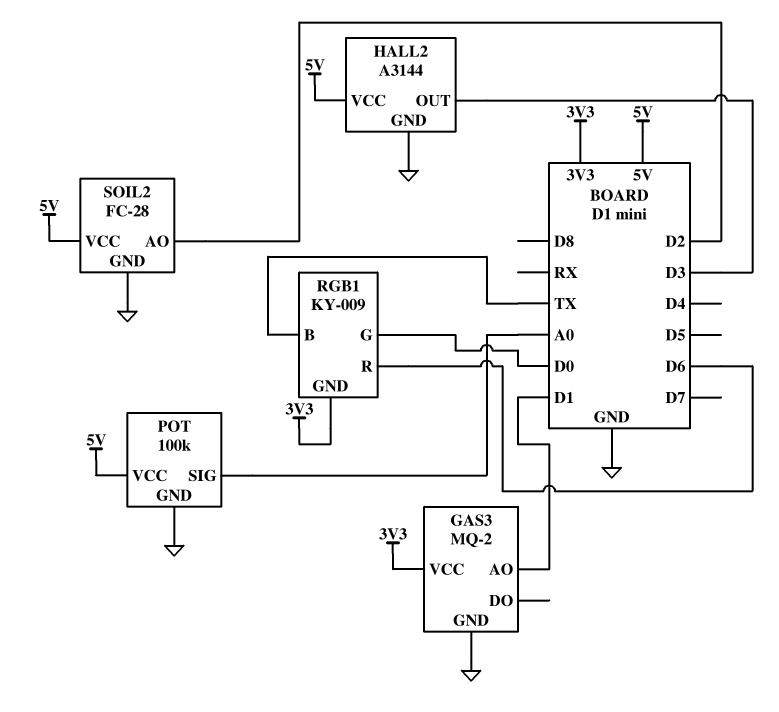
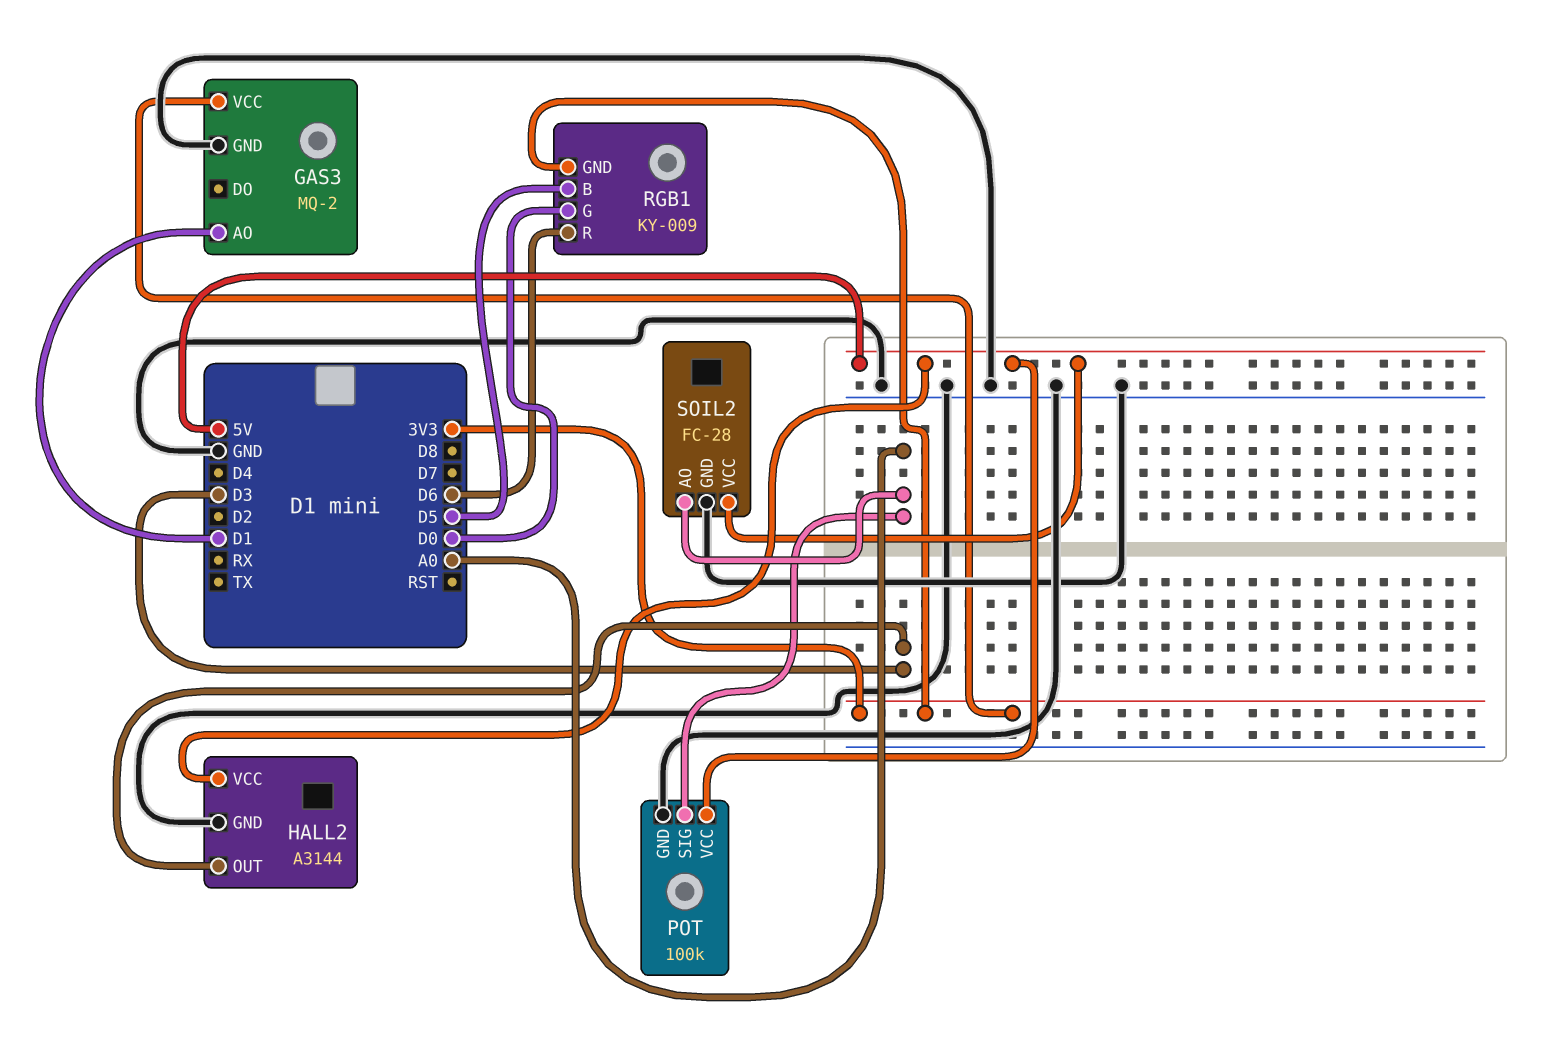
RGB1 pin B: TX -> D5
SOIL2 pin AO: D2 -> A0

